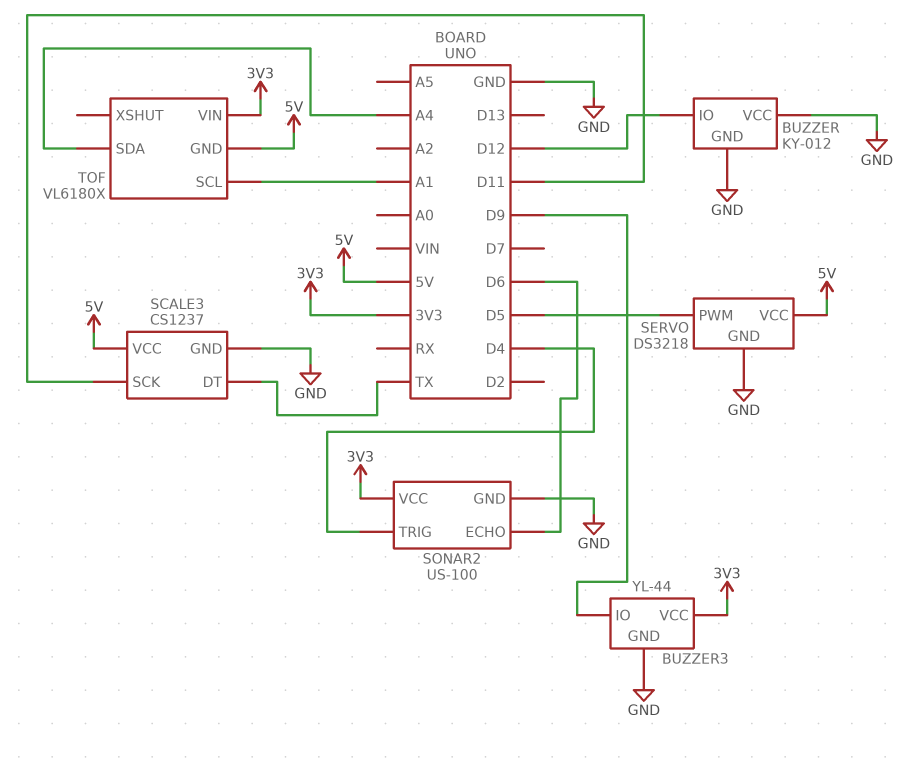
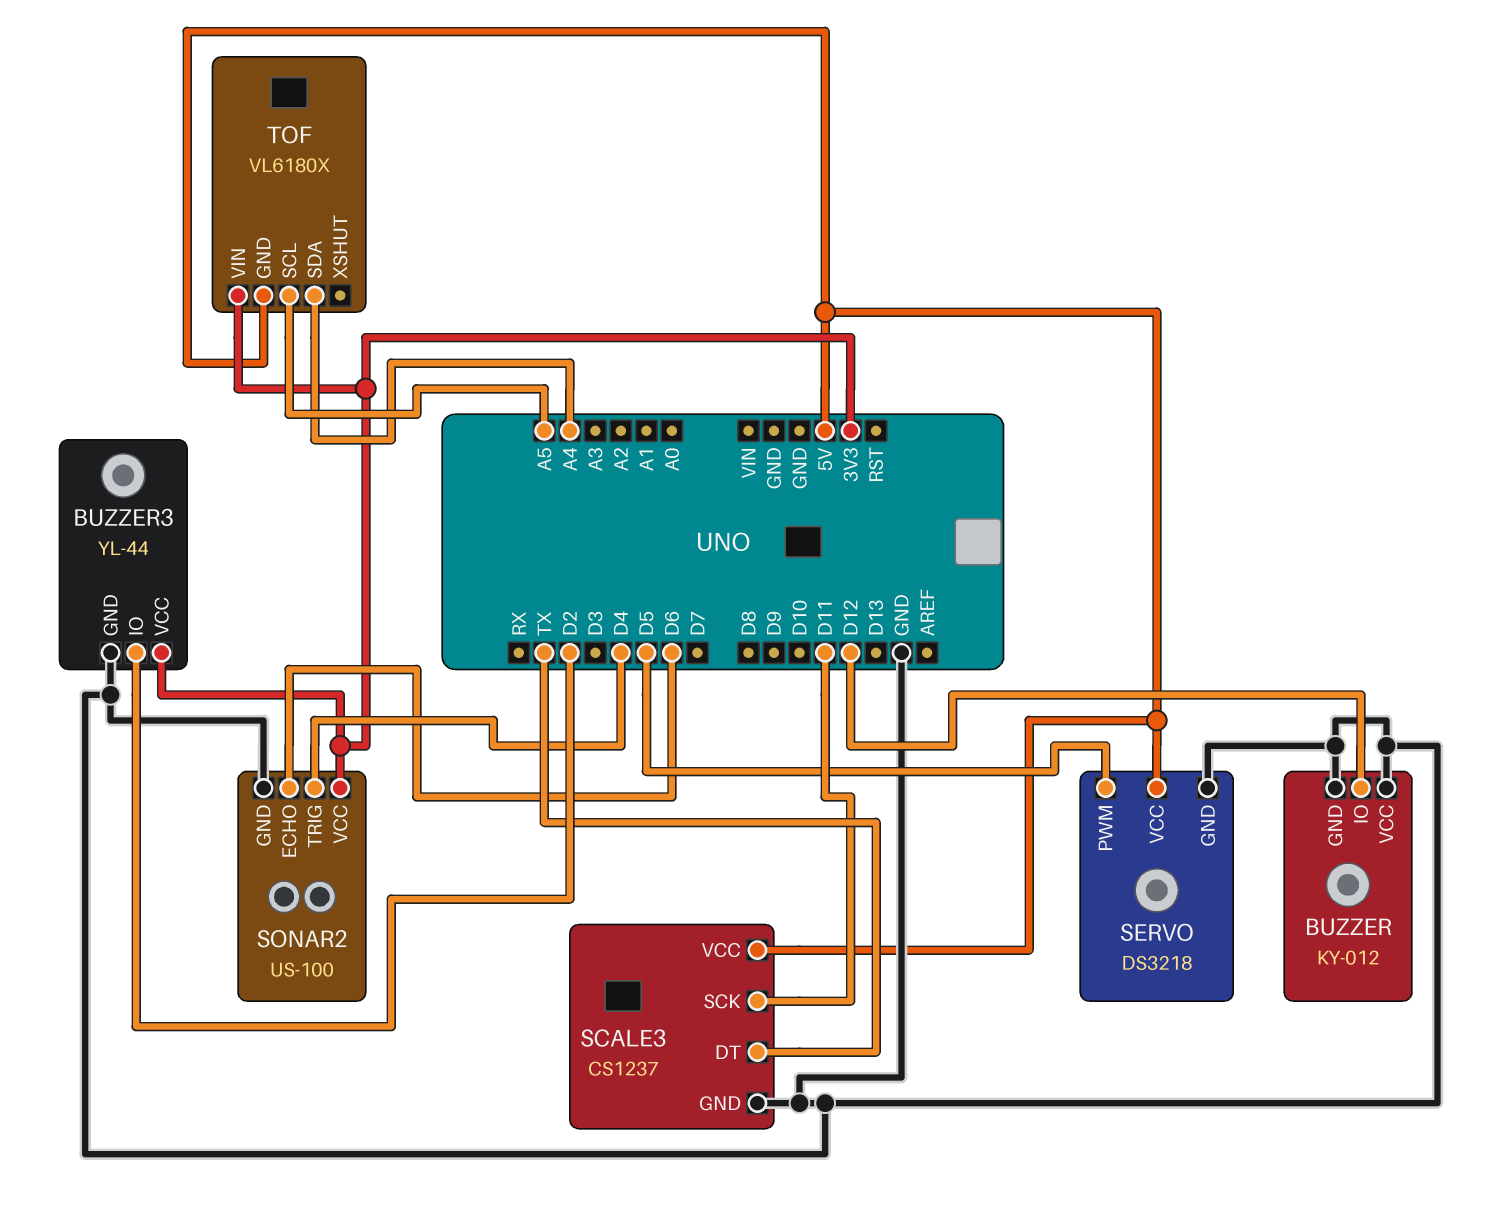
BUZZER3 pin IO: D9 -> D2
TOF pin SCL: A1 -> A5

